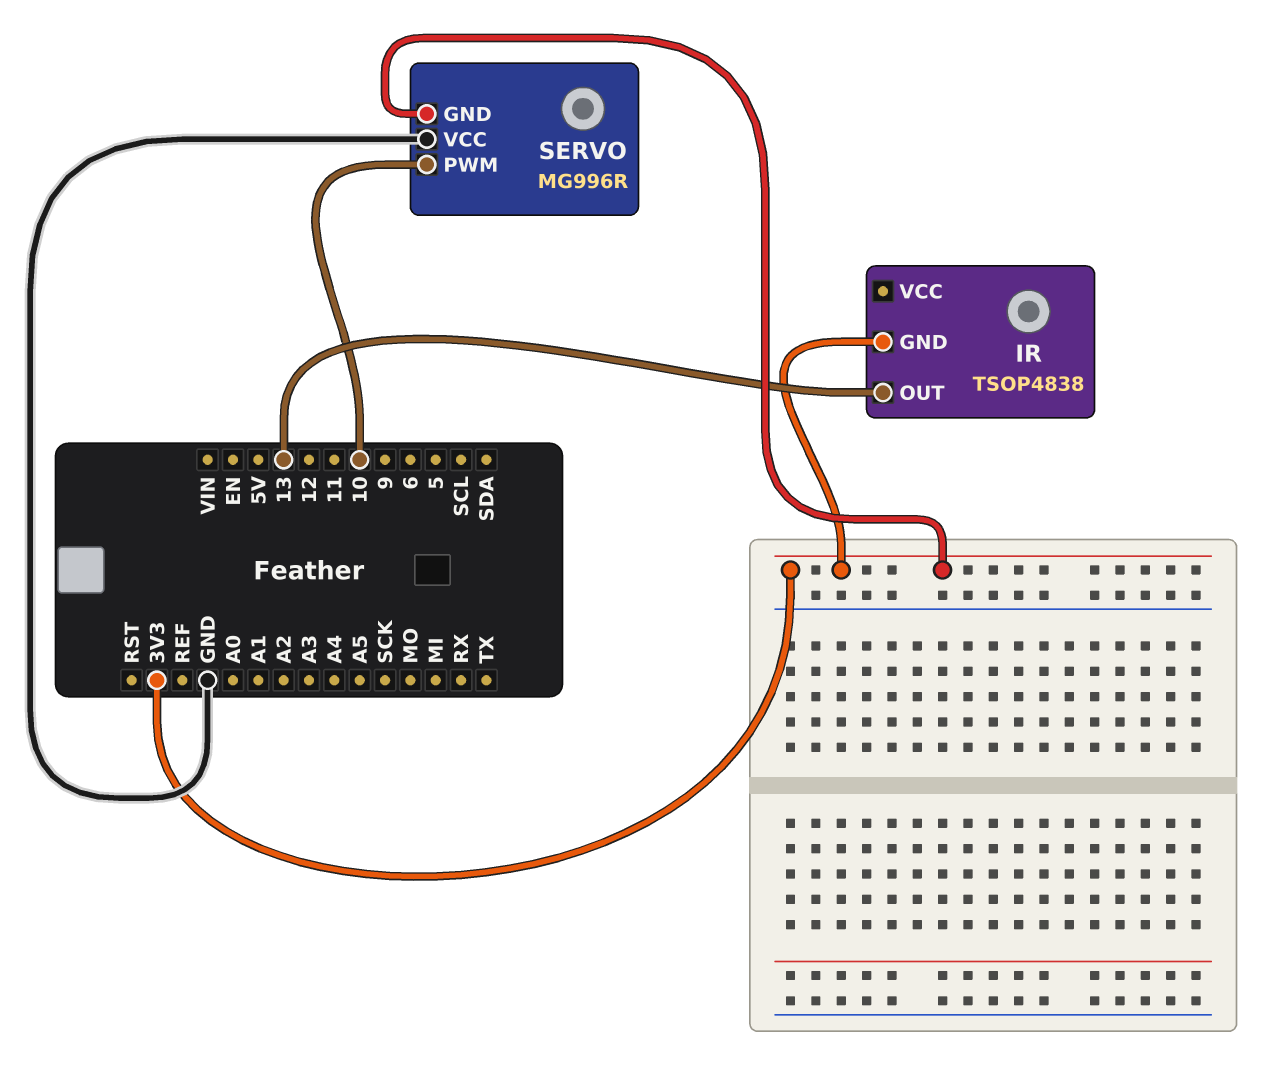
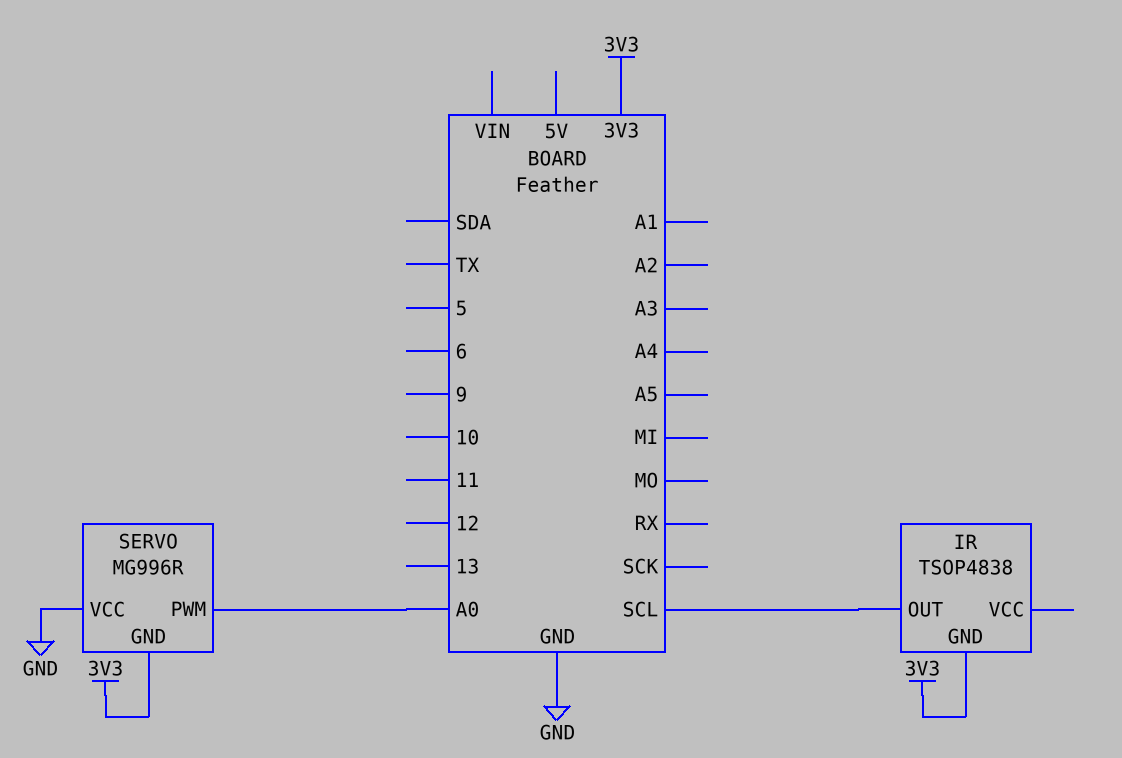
IR pin OUT: 13 -> SCL
SERVO pin PWM: 10 -> A0

